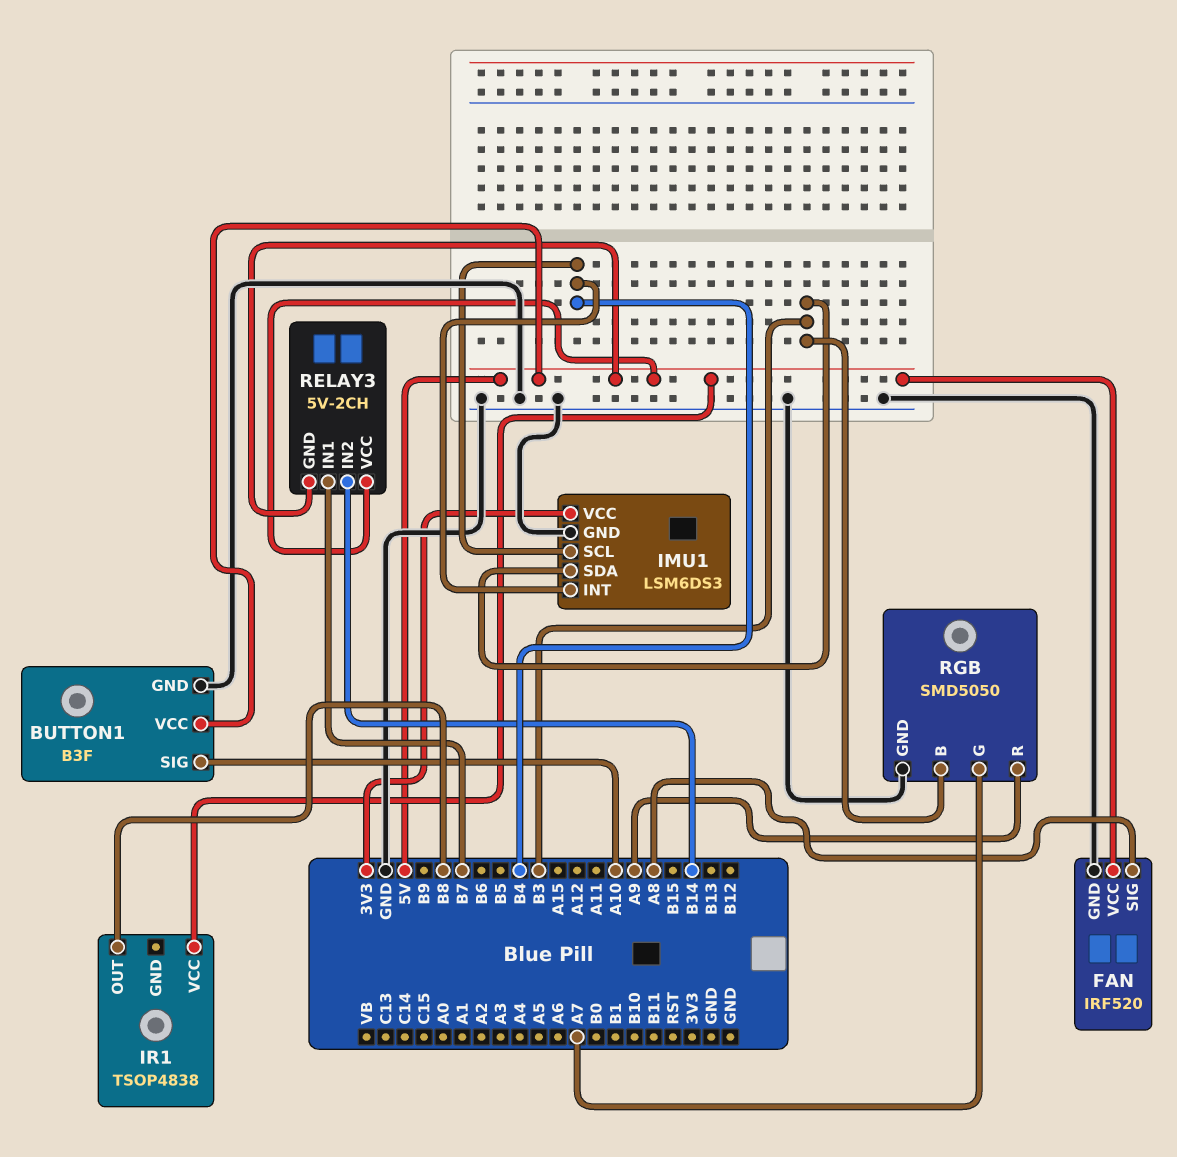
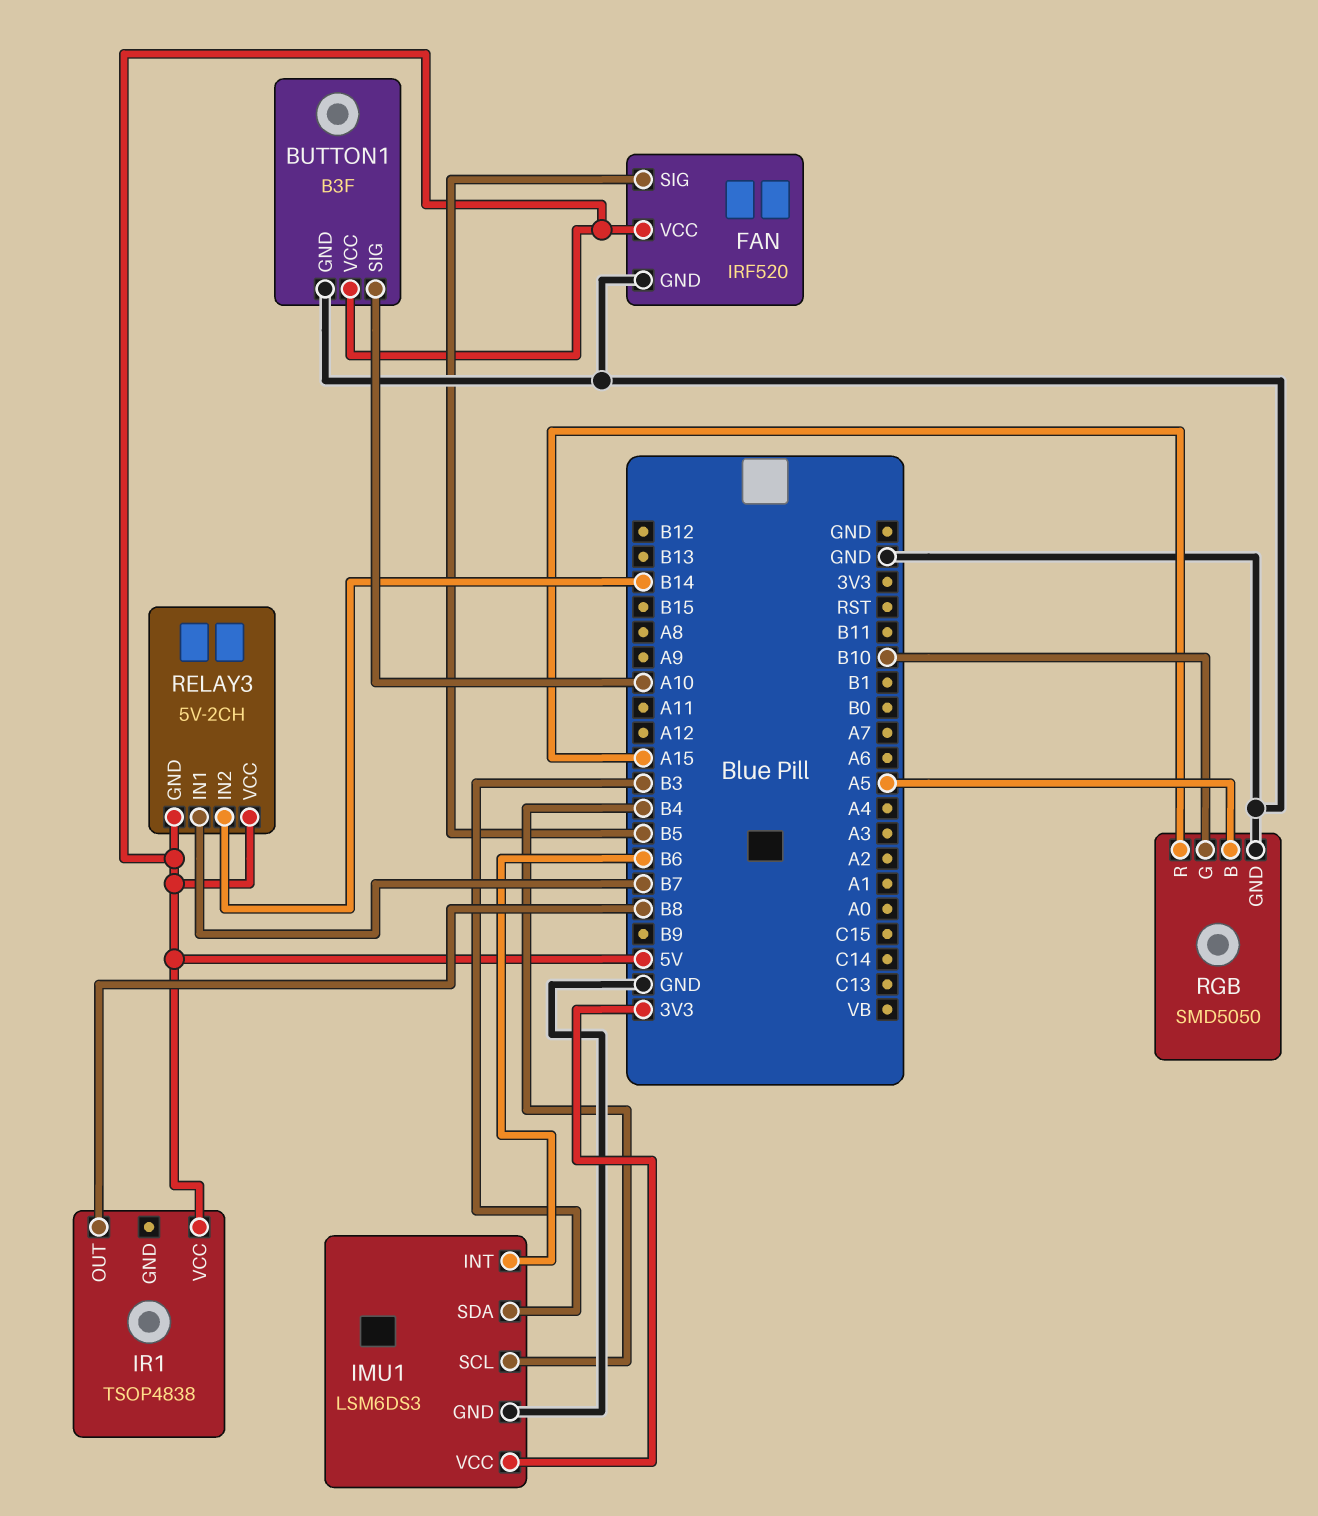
FAN pin SIG: A8 -> B5
IMU1 pin INT: B4 -> B6
RGB pin B: B3 -> A5
RGB pin G: A7 -> B10
RGB pin R: A9 -> A15

